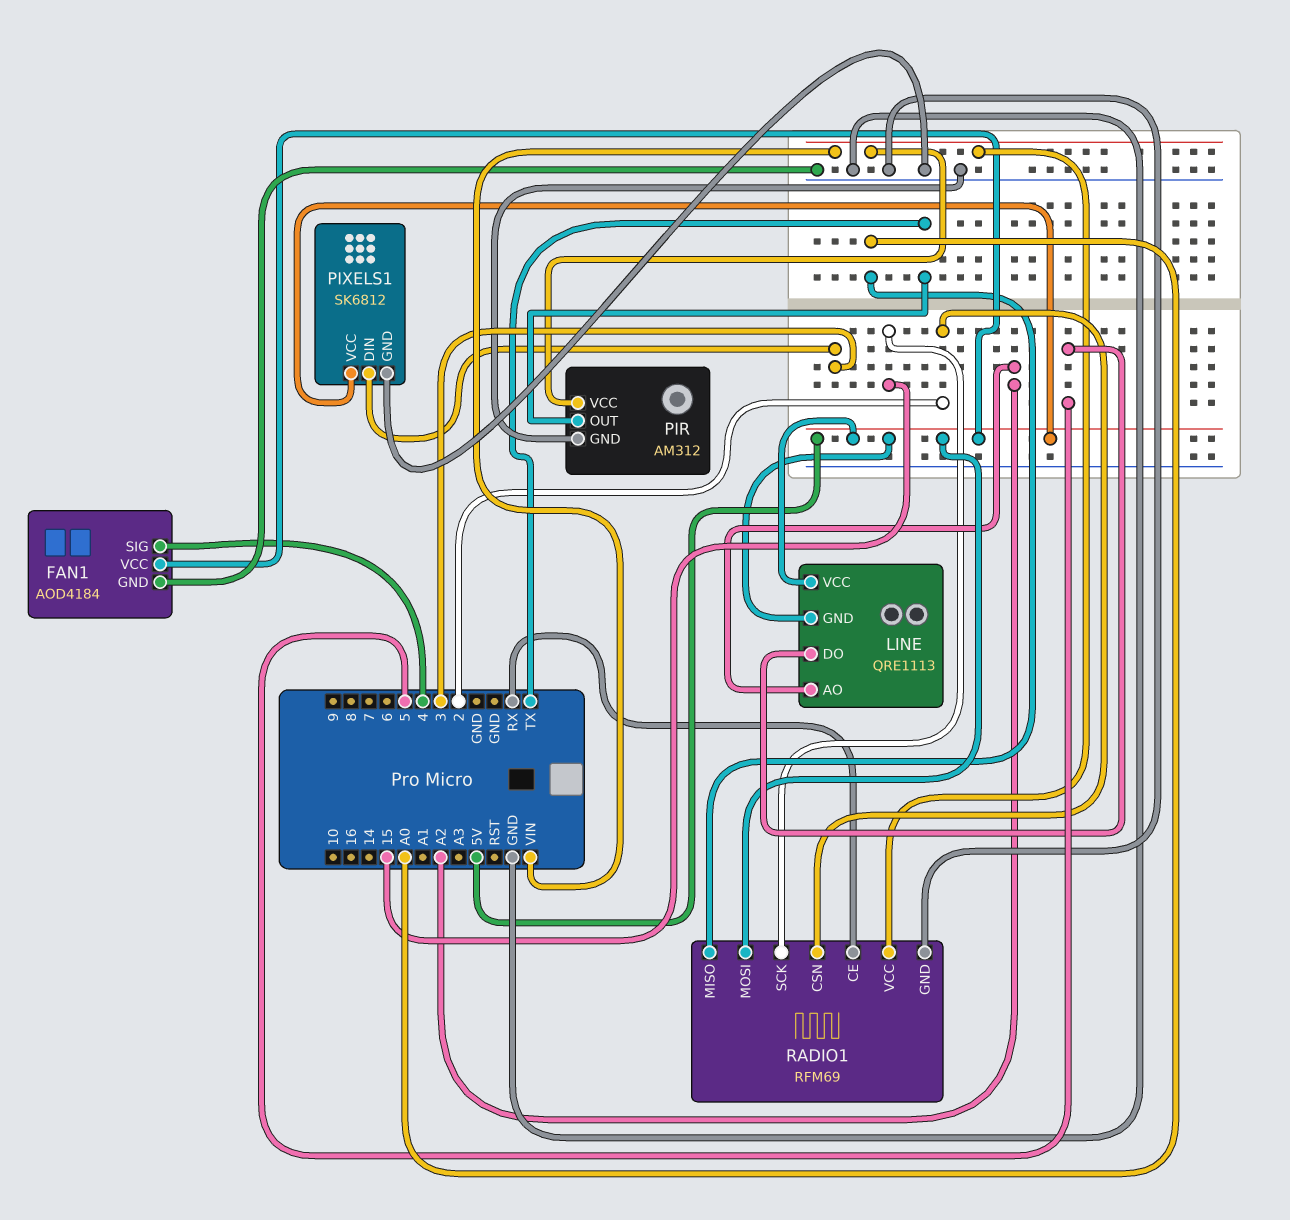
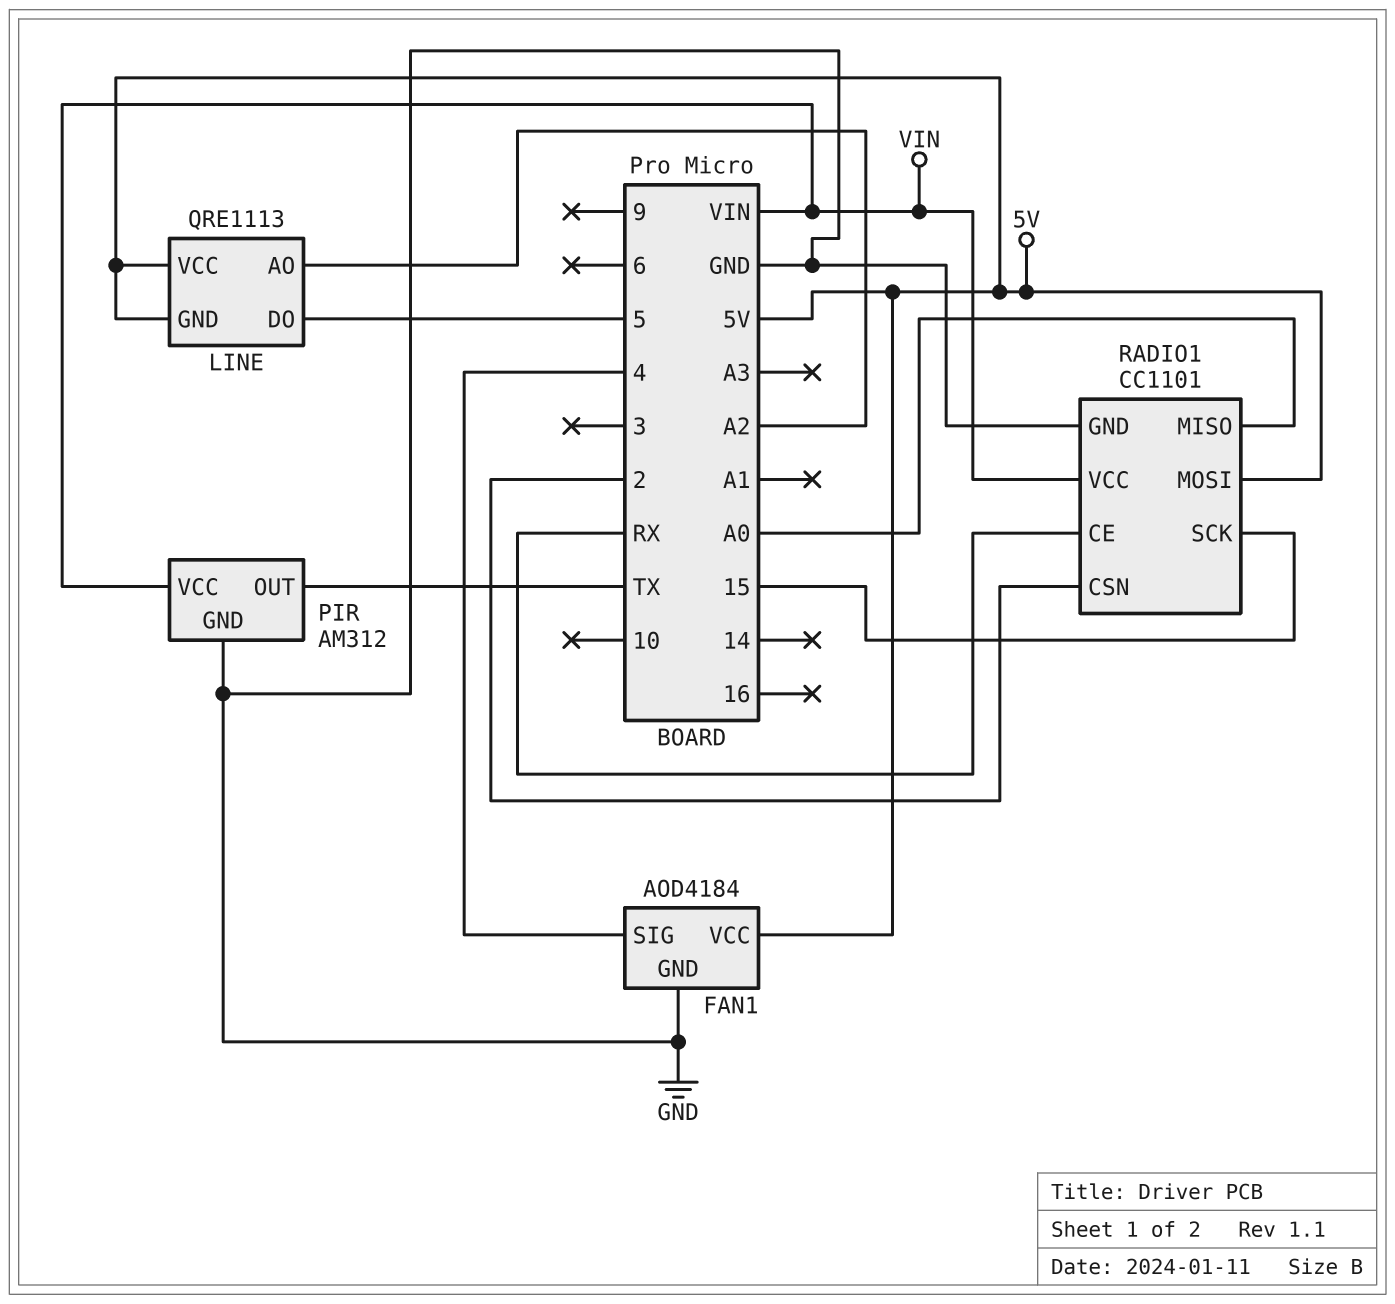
PIXELS1: SK6812 -> none
PIXELS1 pin DIN: 3 -> none
PIXELS1 pin GND: GND -> none
PIXELS1 pin VCC: 5V -> none
RADIO1: RFM69 -> CC1101

